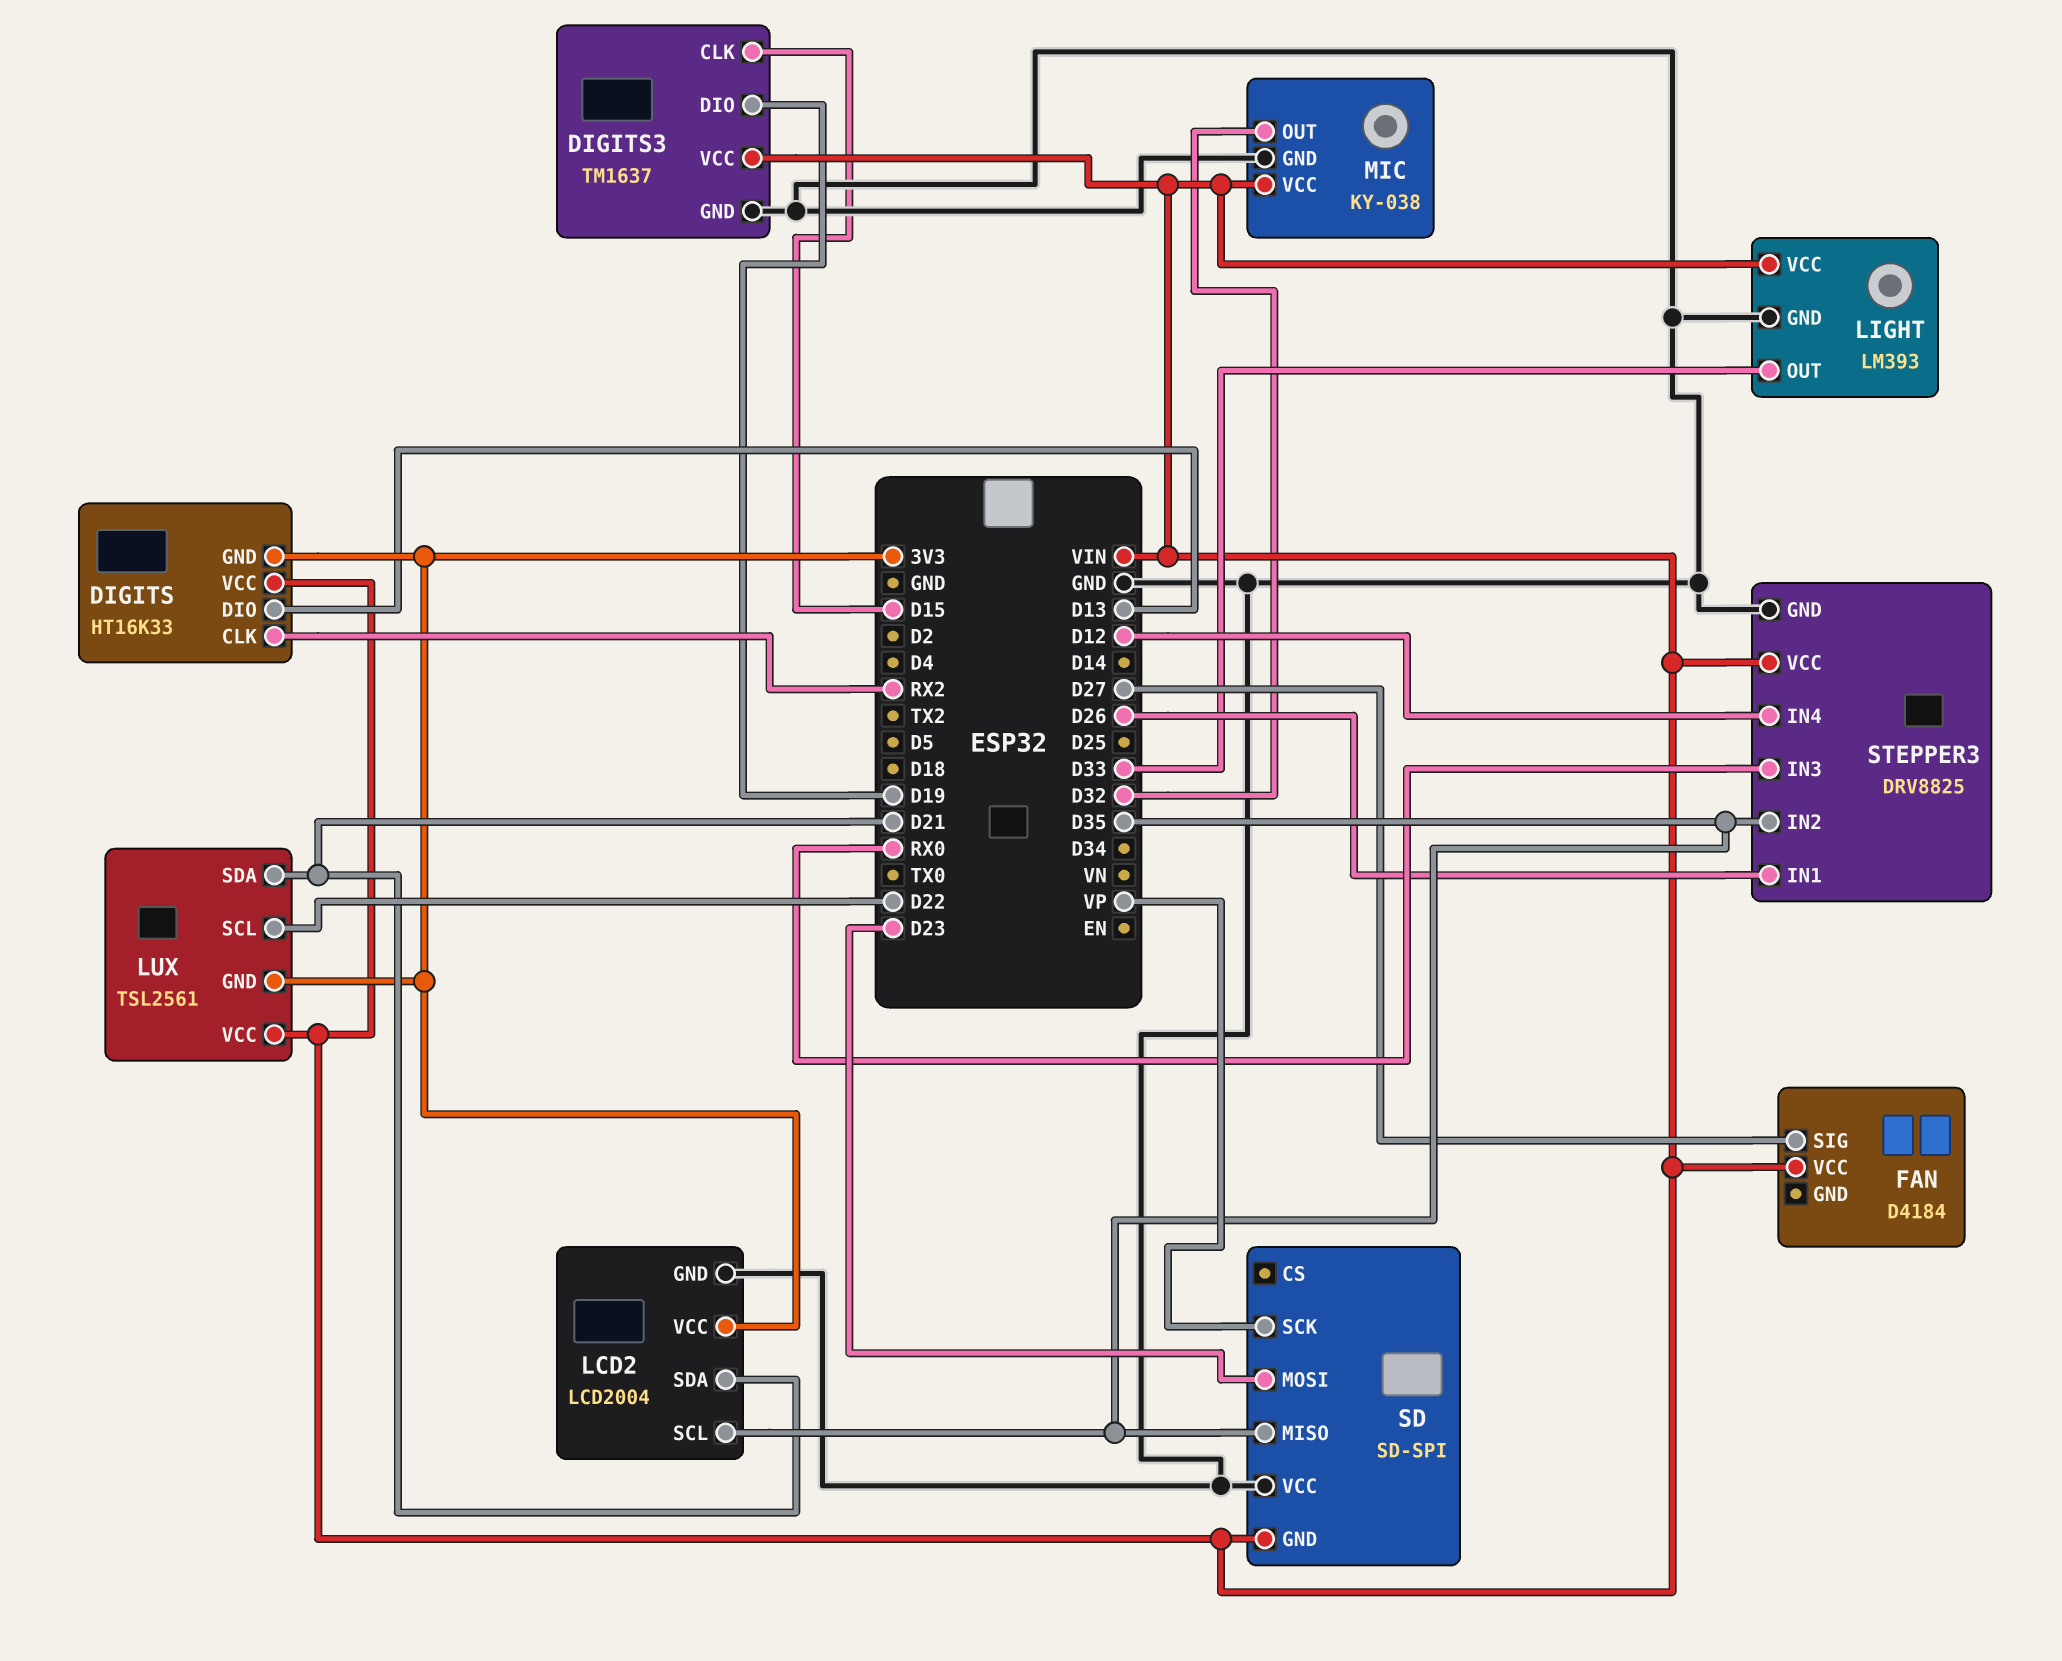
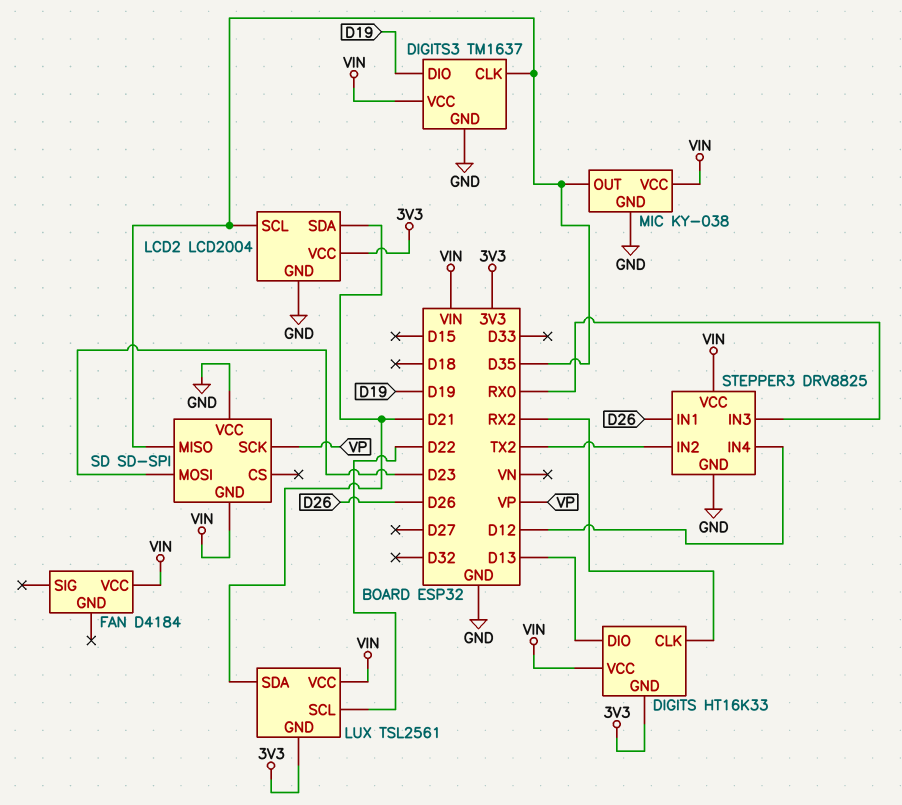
DIGITS3 pin CLK: D15 -> D35
FAN pin SIG: D27 -> none
LIGHT: LM393 -> none
LIGHT pin GND: GND -> none
LIGHT pin OUT: D33 -> none
LIGHT pin VCC: VIN -> none
MIC pin OUT: D32 -> D35
STEPPER3 pin IN2: D35 -> TX2

